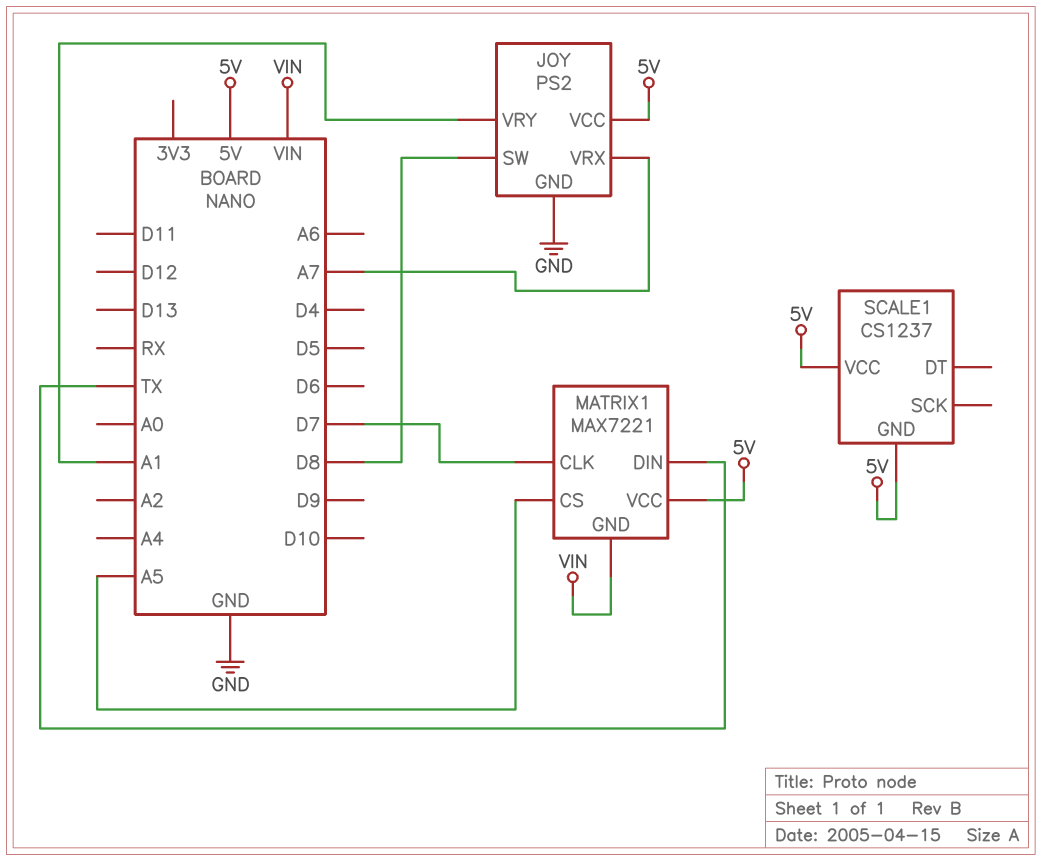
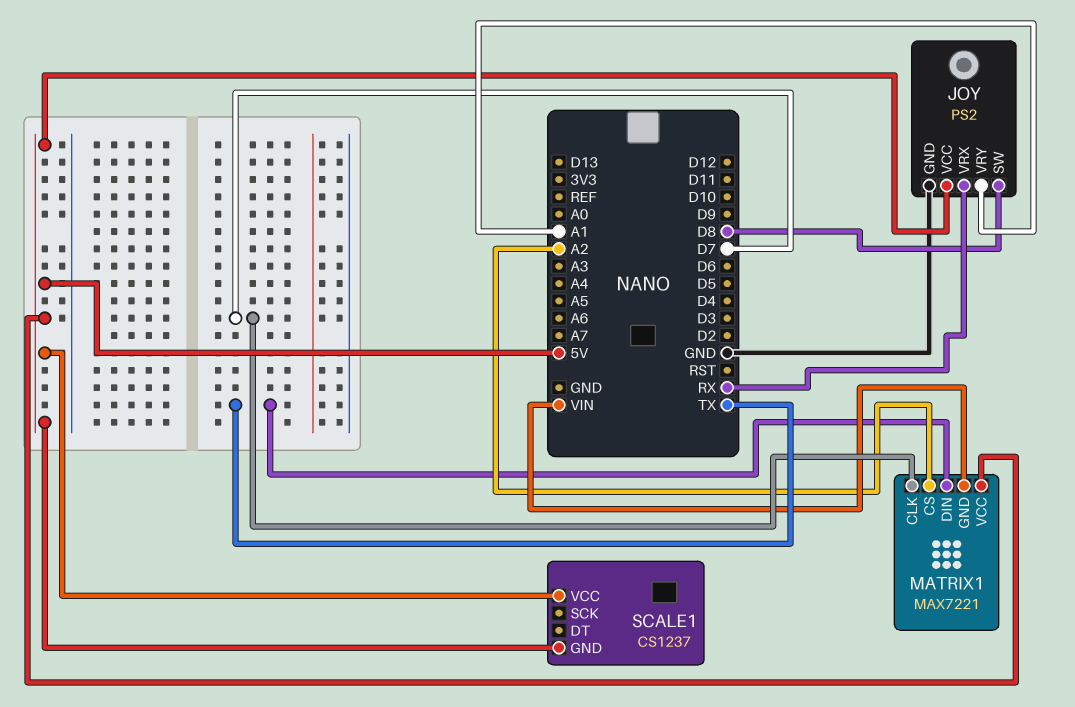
JOY pin VRX: A7 -> RX
MATRIX1 pin CS: A5 -> A2

